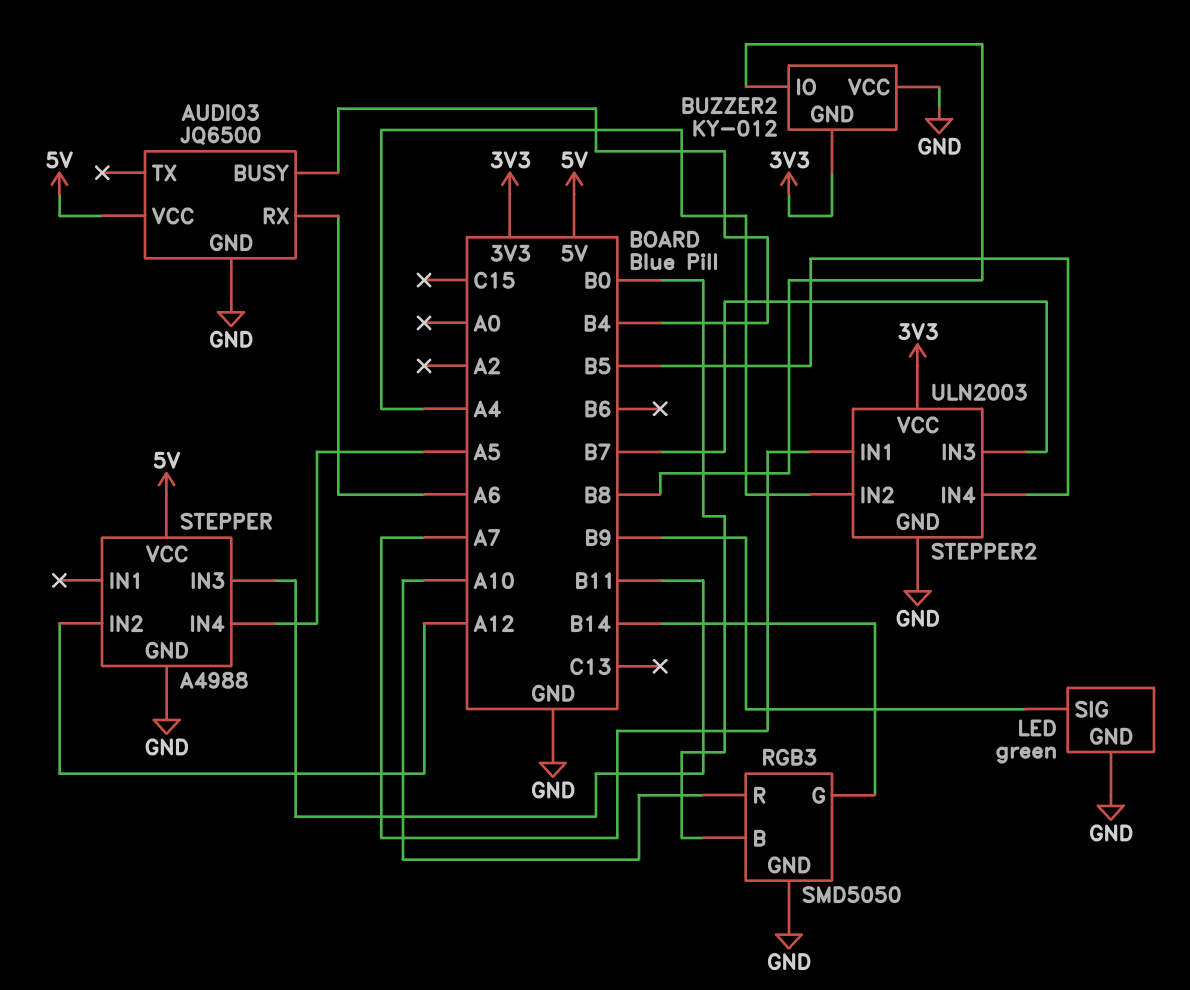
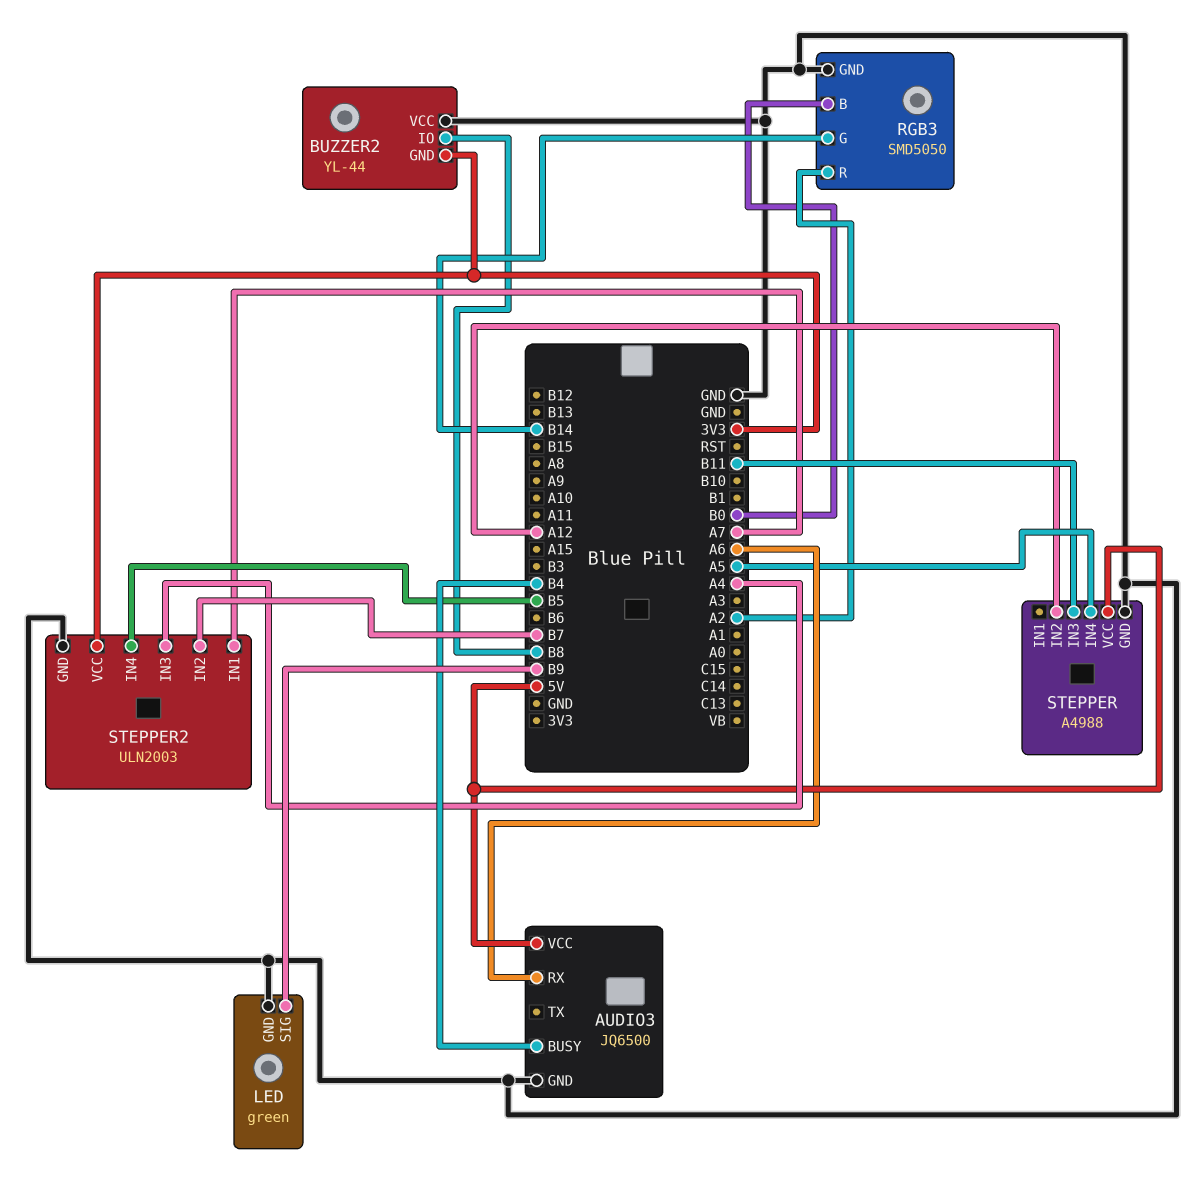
BUZZER2: KY-012 -> YL-44
RGB3 pin R: A10 -> A2
STEPPER2 pin IN2: A4 -> B7
STEPPER2 pin IN3: B7 -> A4

